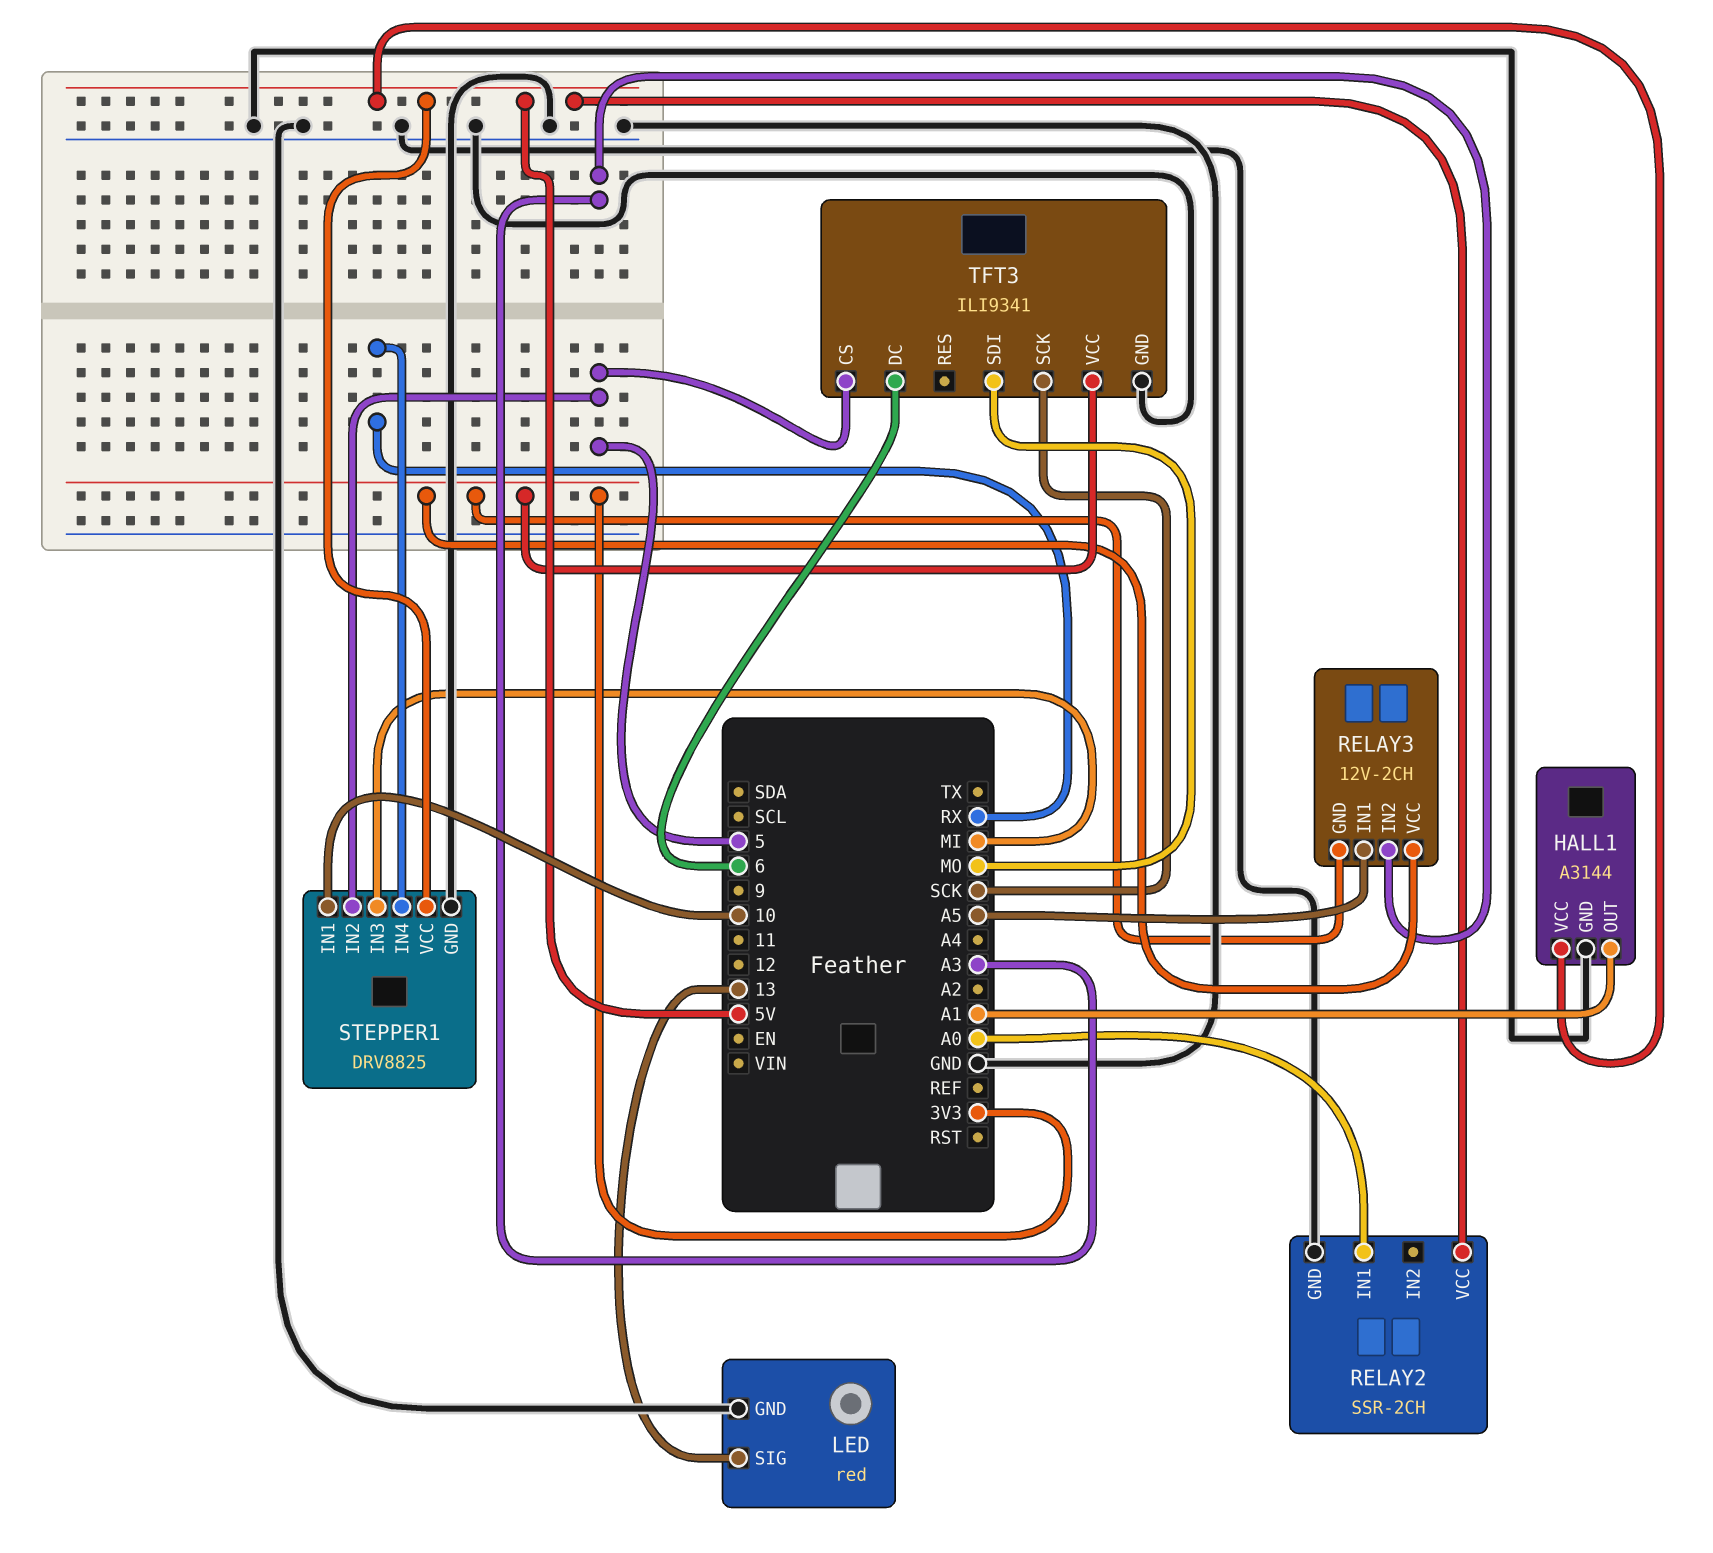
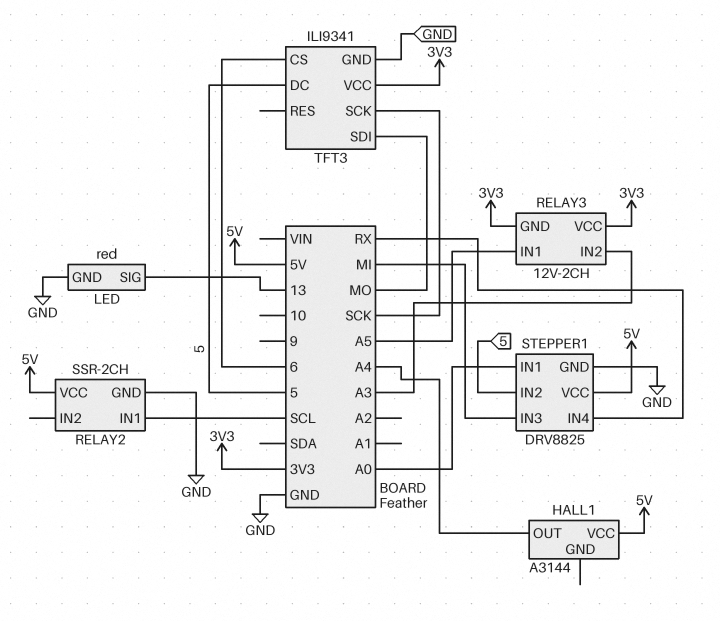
HALL1 pin GND: GND -> none
HALL1 pin OUT: A1 -> A4
RELAY2 pin IN1: A0 -> SCL
STEPPER1 pin IN1: 10 -> A0
TFT3 pin CS: 5 -> 6
TFT3 pin DC: 6 -> 5

